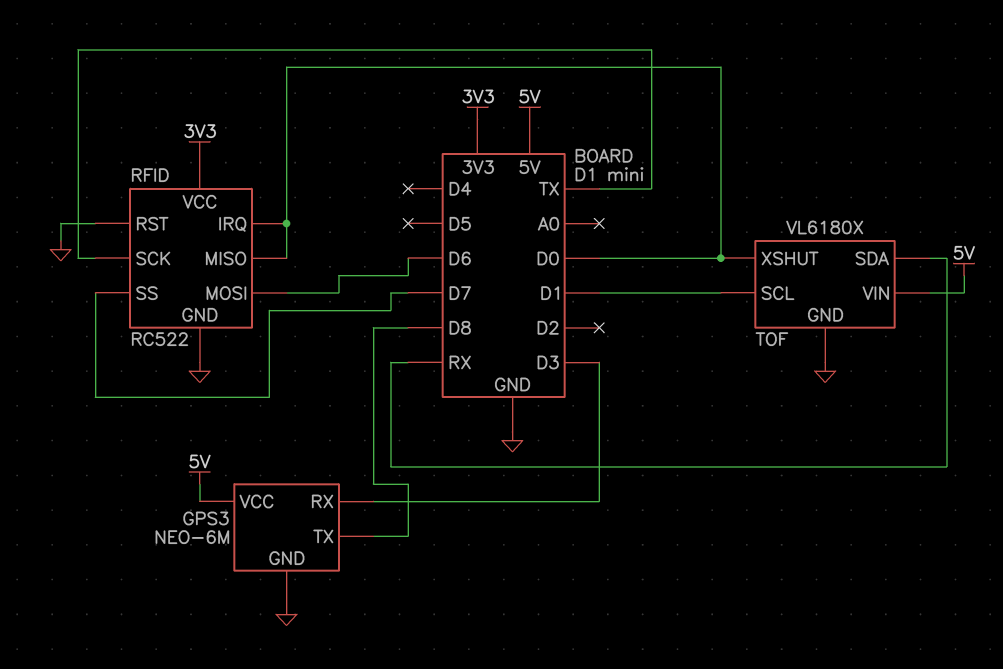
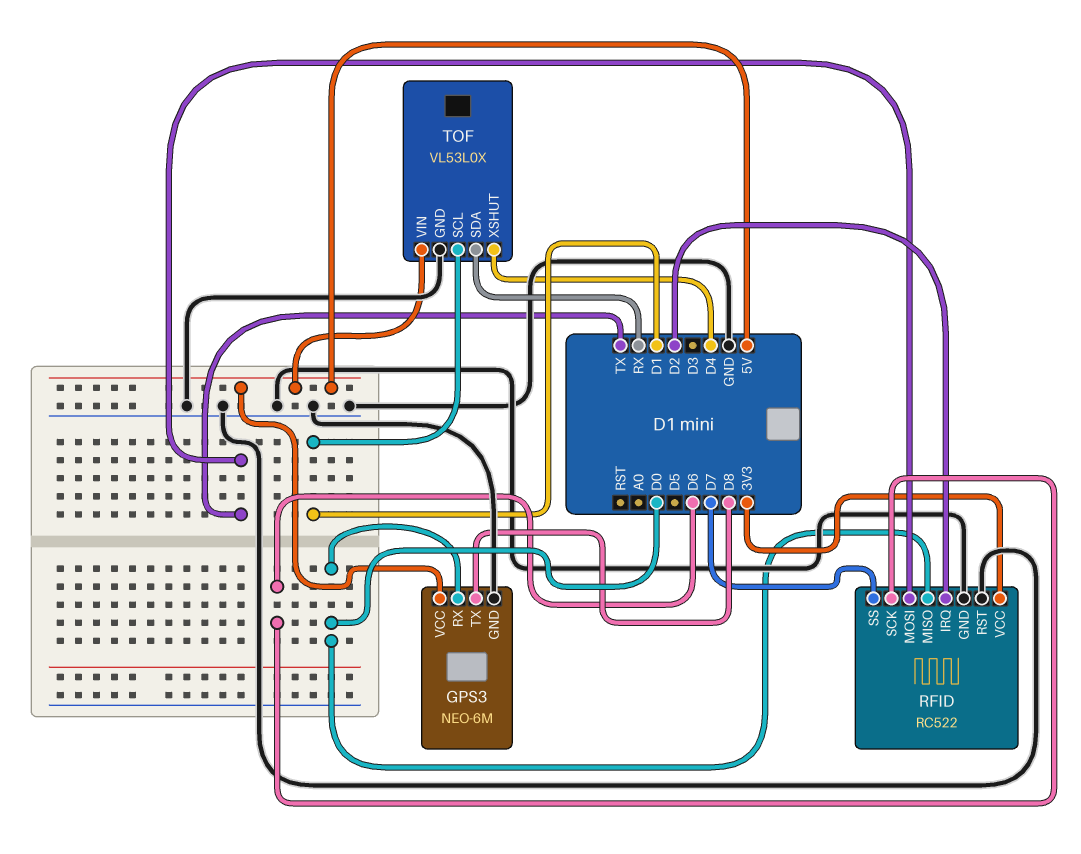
GPS3 pin RX: D3 -> D0
RFID pin IRQ: D0 -> D2
RFID pin MOSI: D6 -> TX
RFID pin SCK: TX -> D6
TOF: VL6180X -> VL53L0X
TOF pin XSHUT: D0 -> D4

